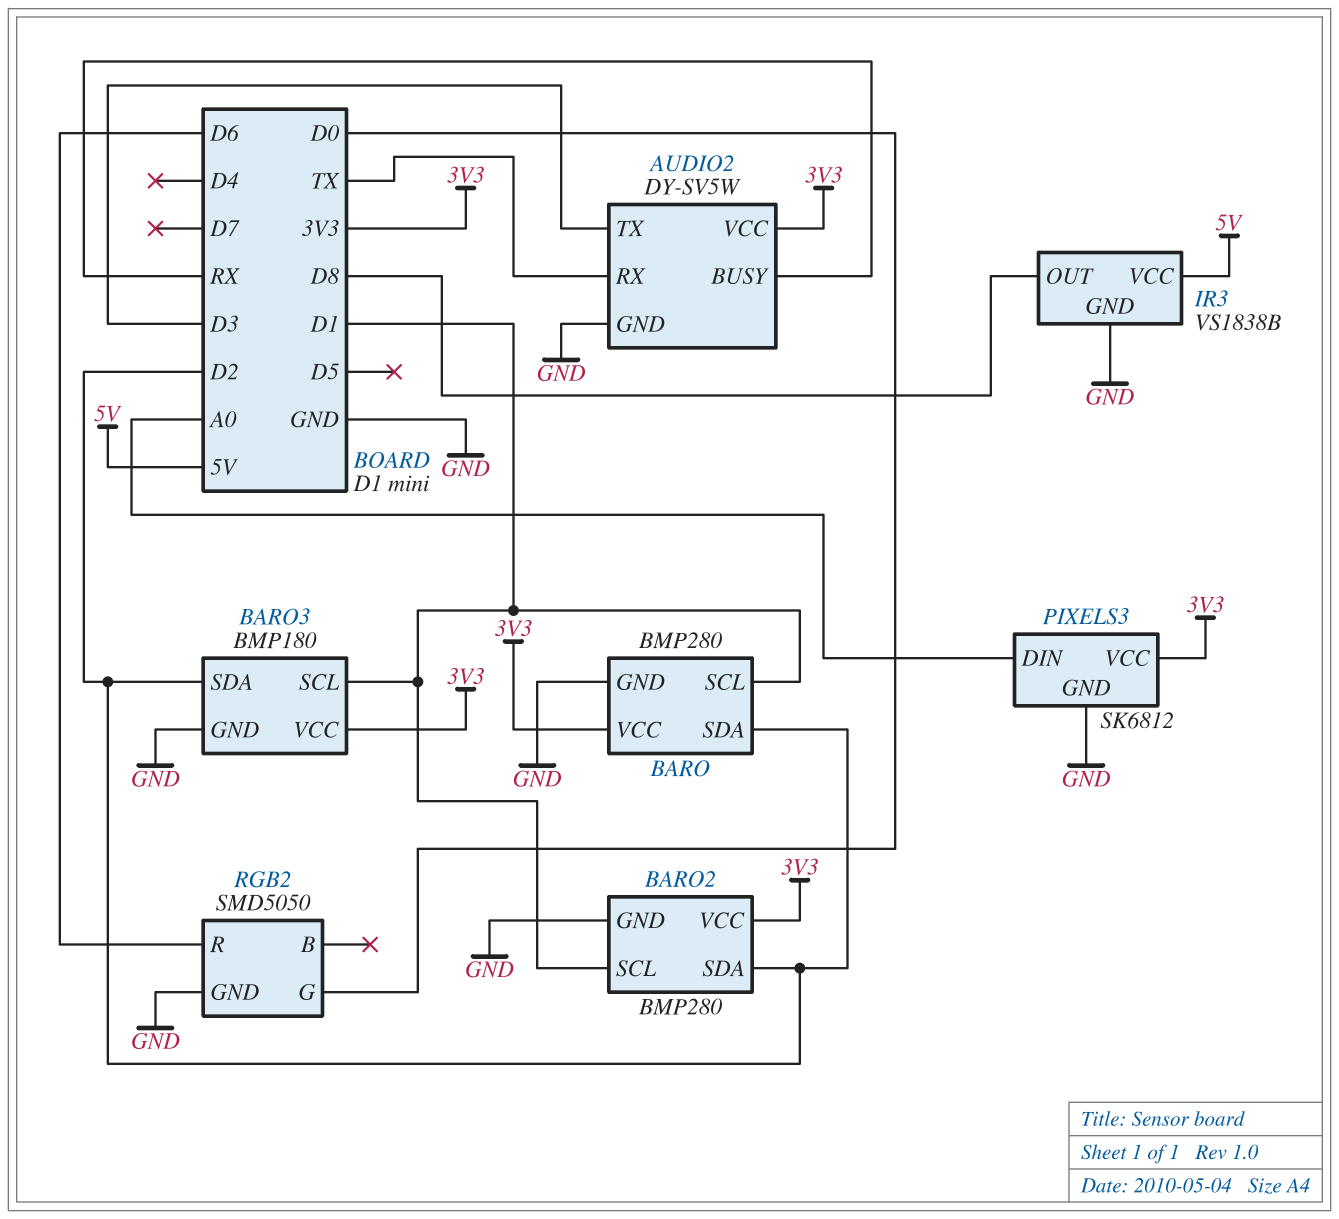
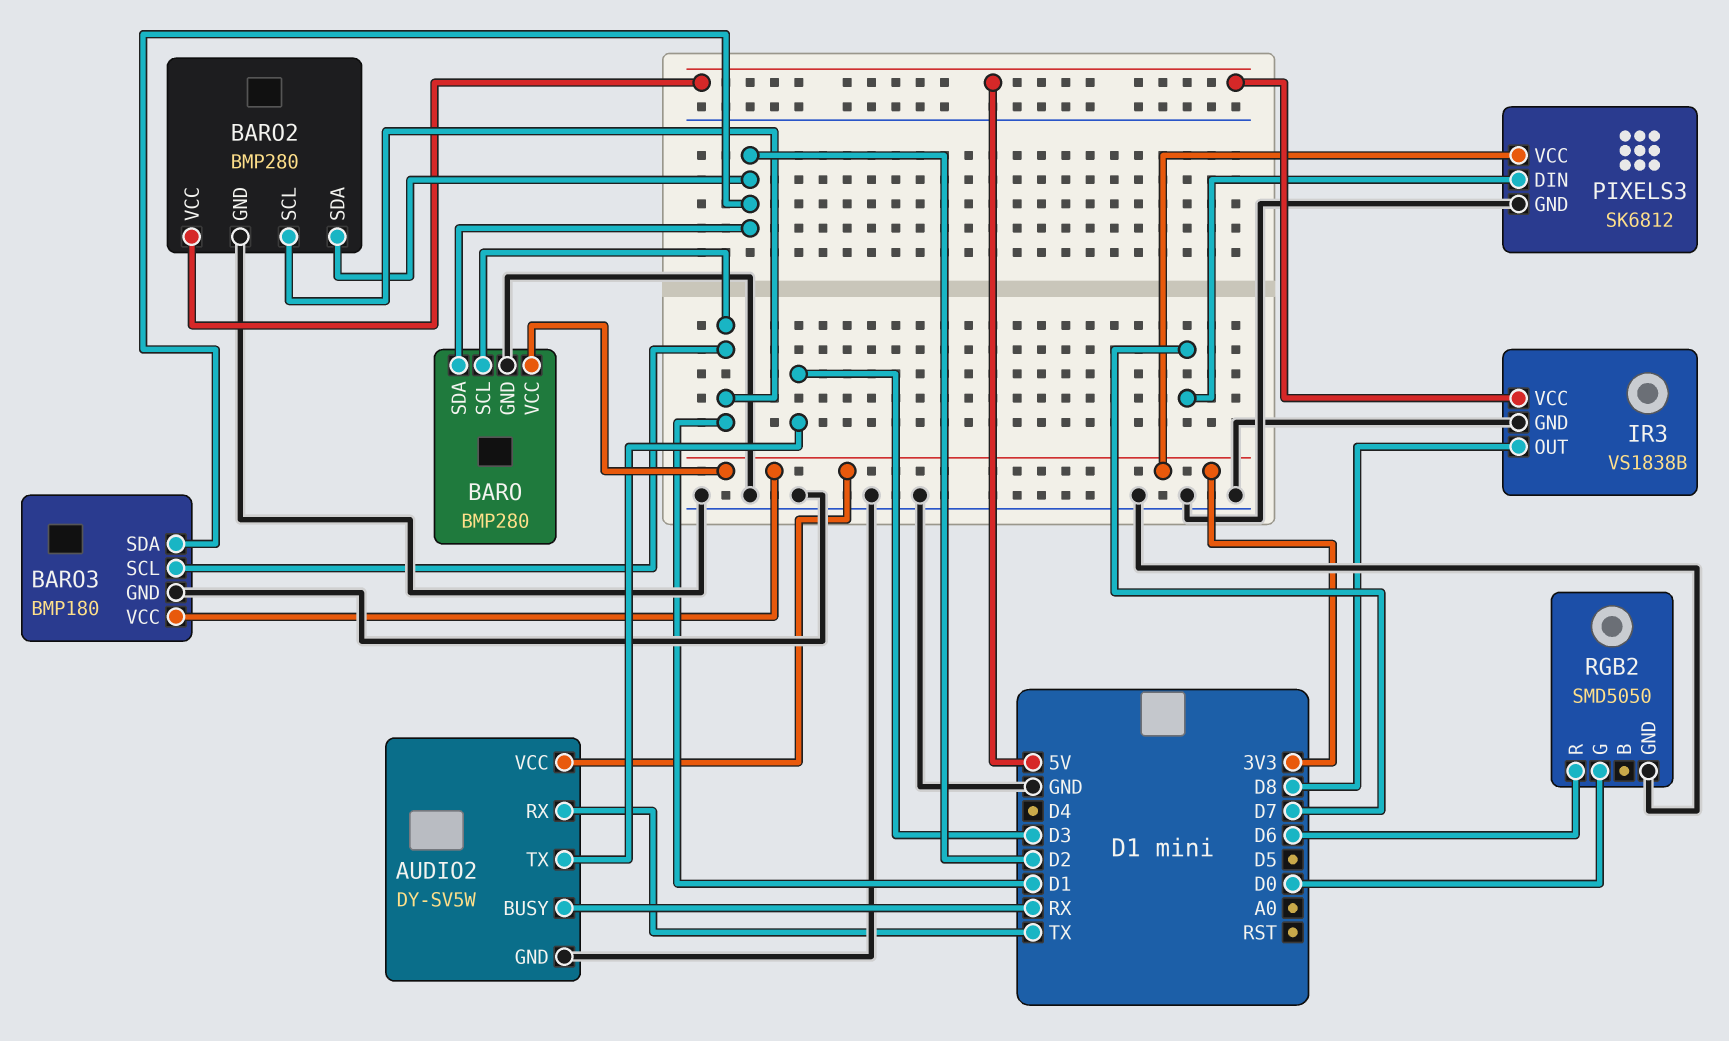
BARO2 pin VCC: 3V3 -> 5V
PIXELS3 pin DIN: A0 -> D7

